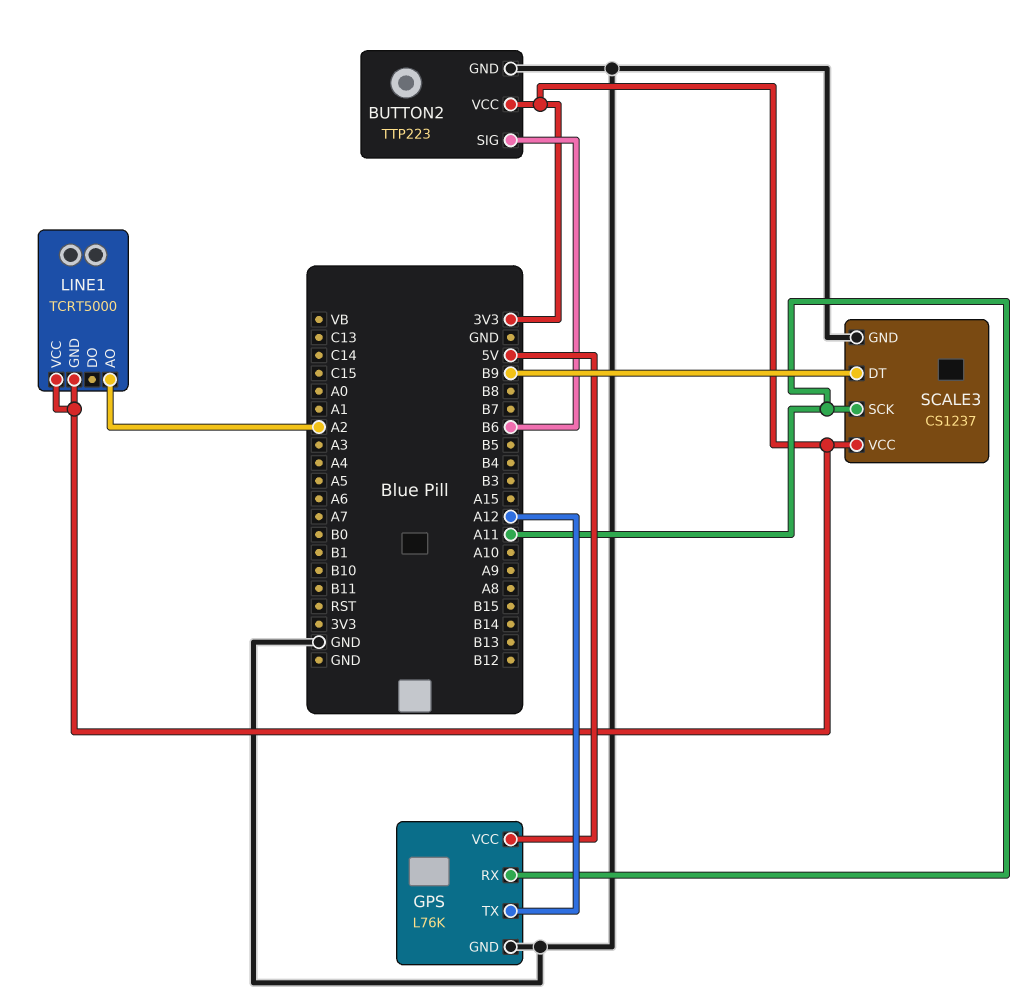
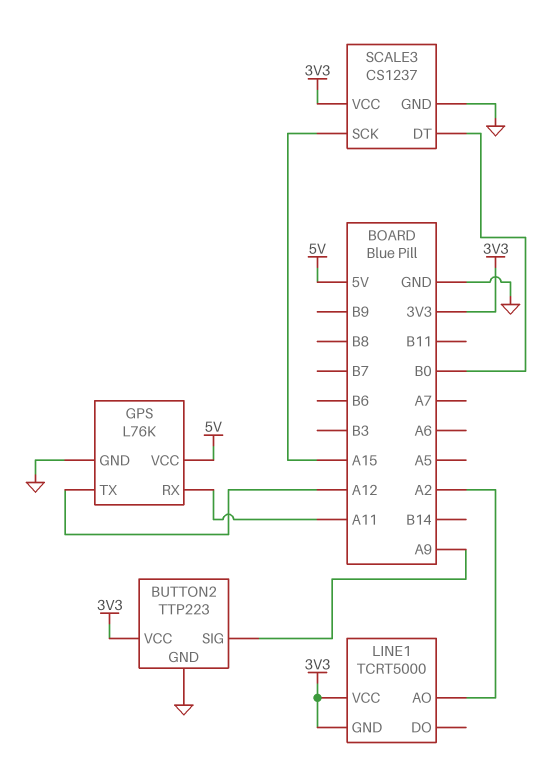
BUTTON2 pin SIG: B6 -> A9
SCALE3 pin DT: B9 -> B0
SCALE3 pin SCK: A11 -> A15

